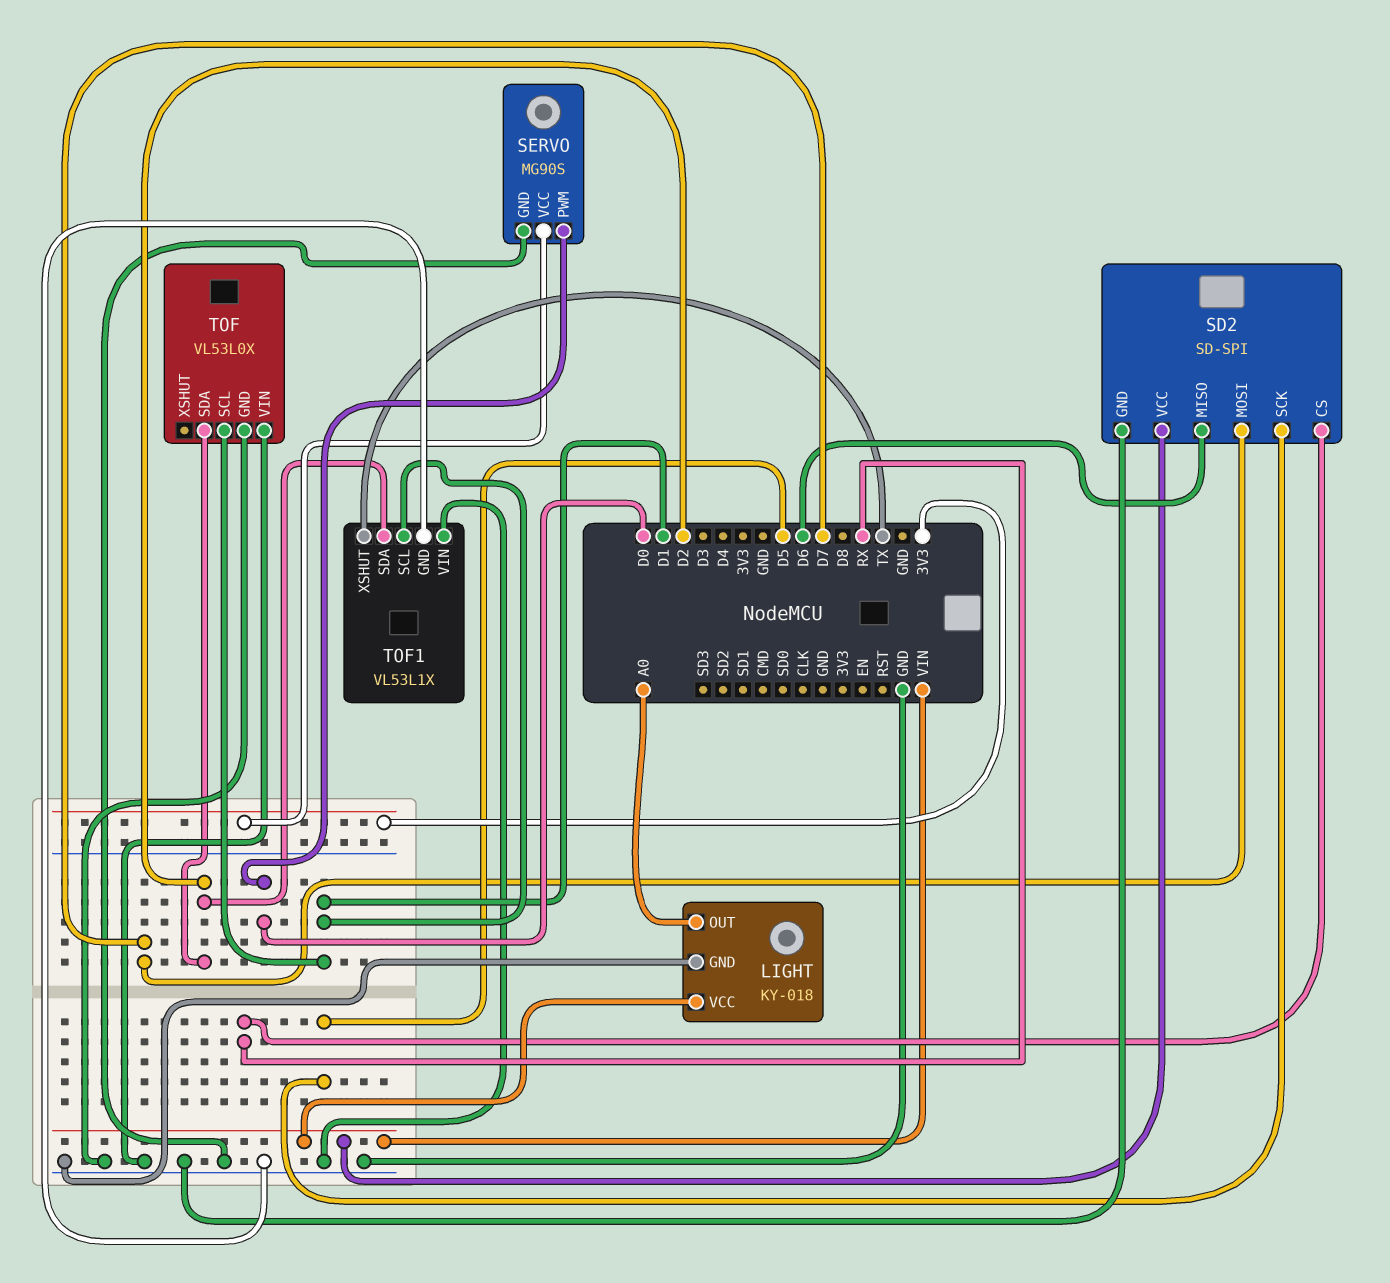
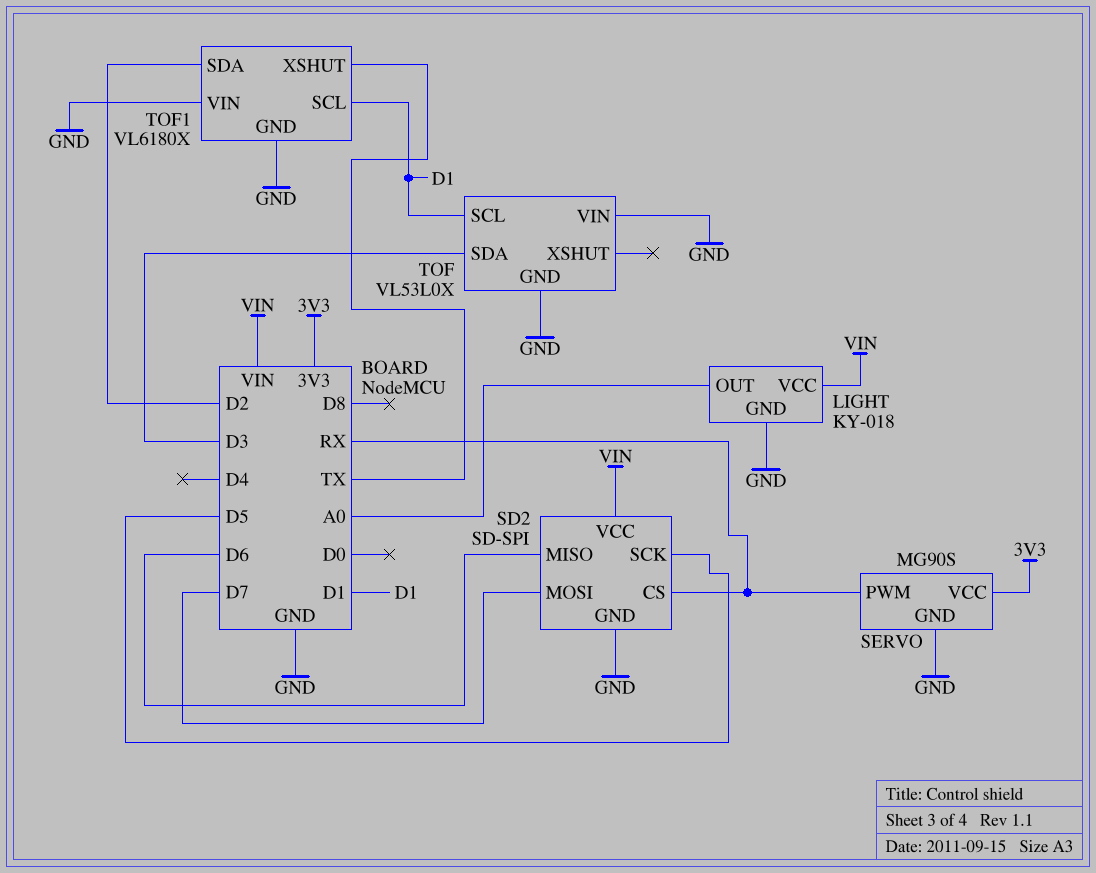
SERVO pin PWM: D0 -> RX
TOF pin SDA: D2 -> D3
TOF1: VL53L1X -> VL6180X

